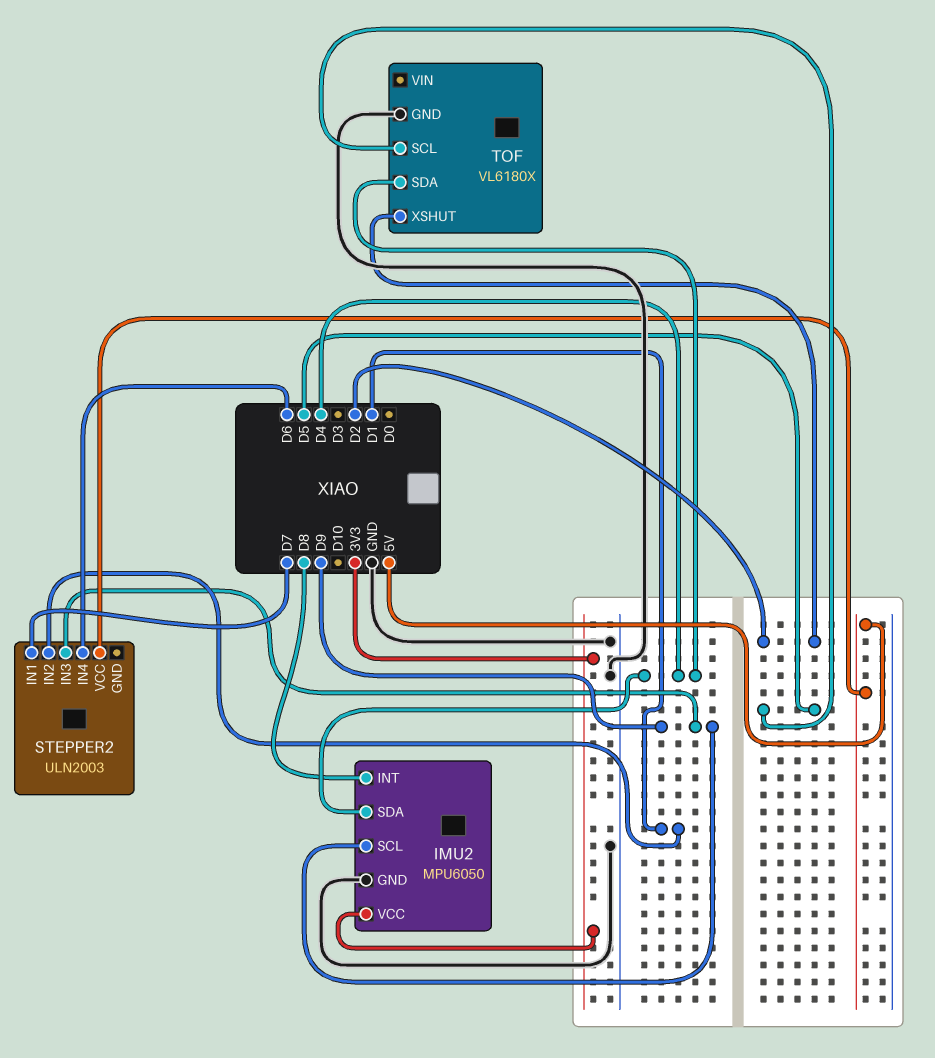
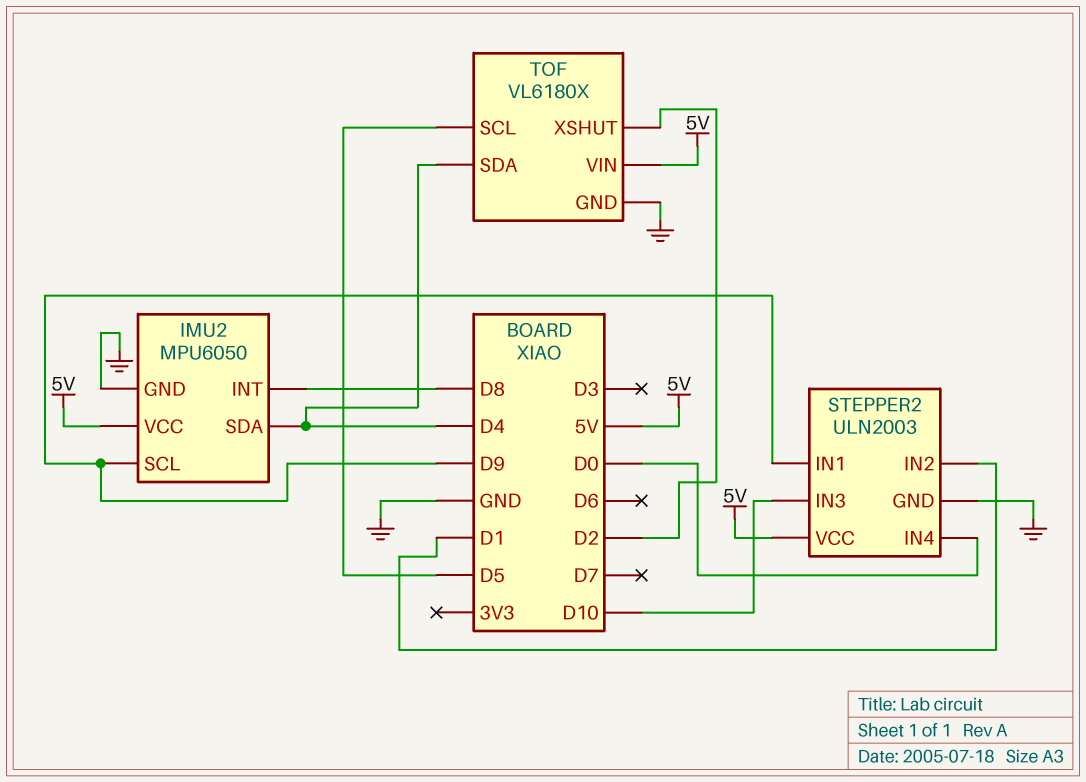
IMU2 pin VCC: 3V3 -> 5V
STEPPER2 pin GND: none -> GND
STEPPER2 pin IN1: D7 -> D9
STEPPER2 pin IN3: D9 -> D10
STEPPER2 pin IN4: D6 -> D0
TOF pin VIN: none -> 5V

